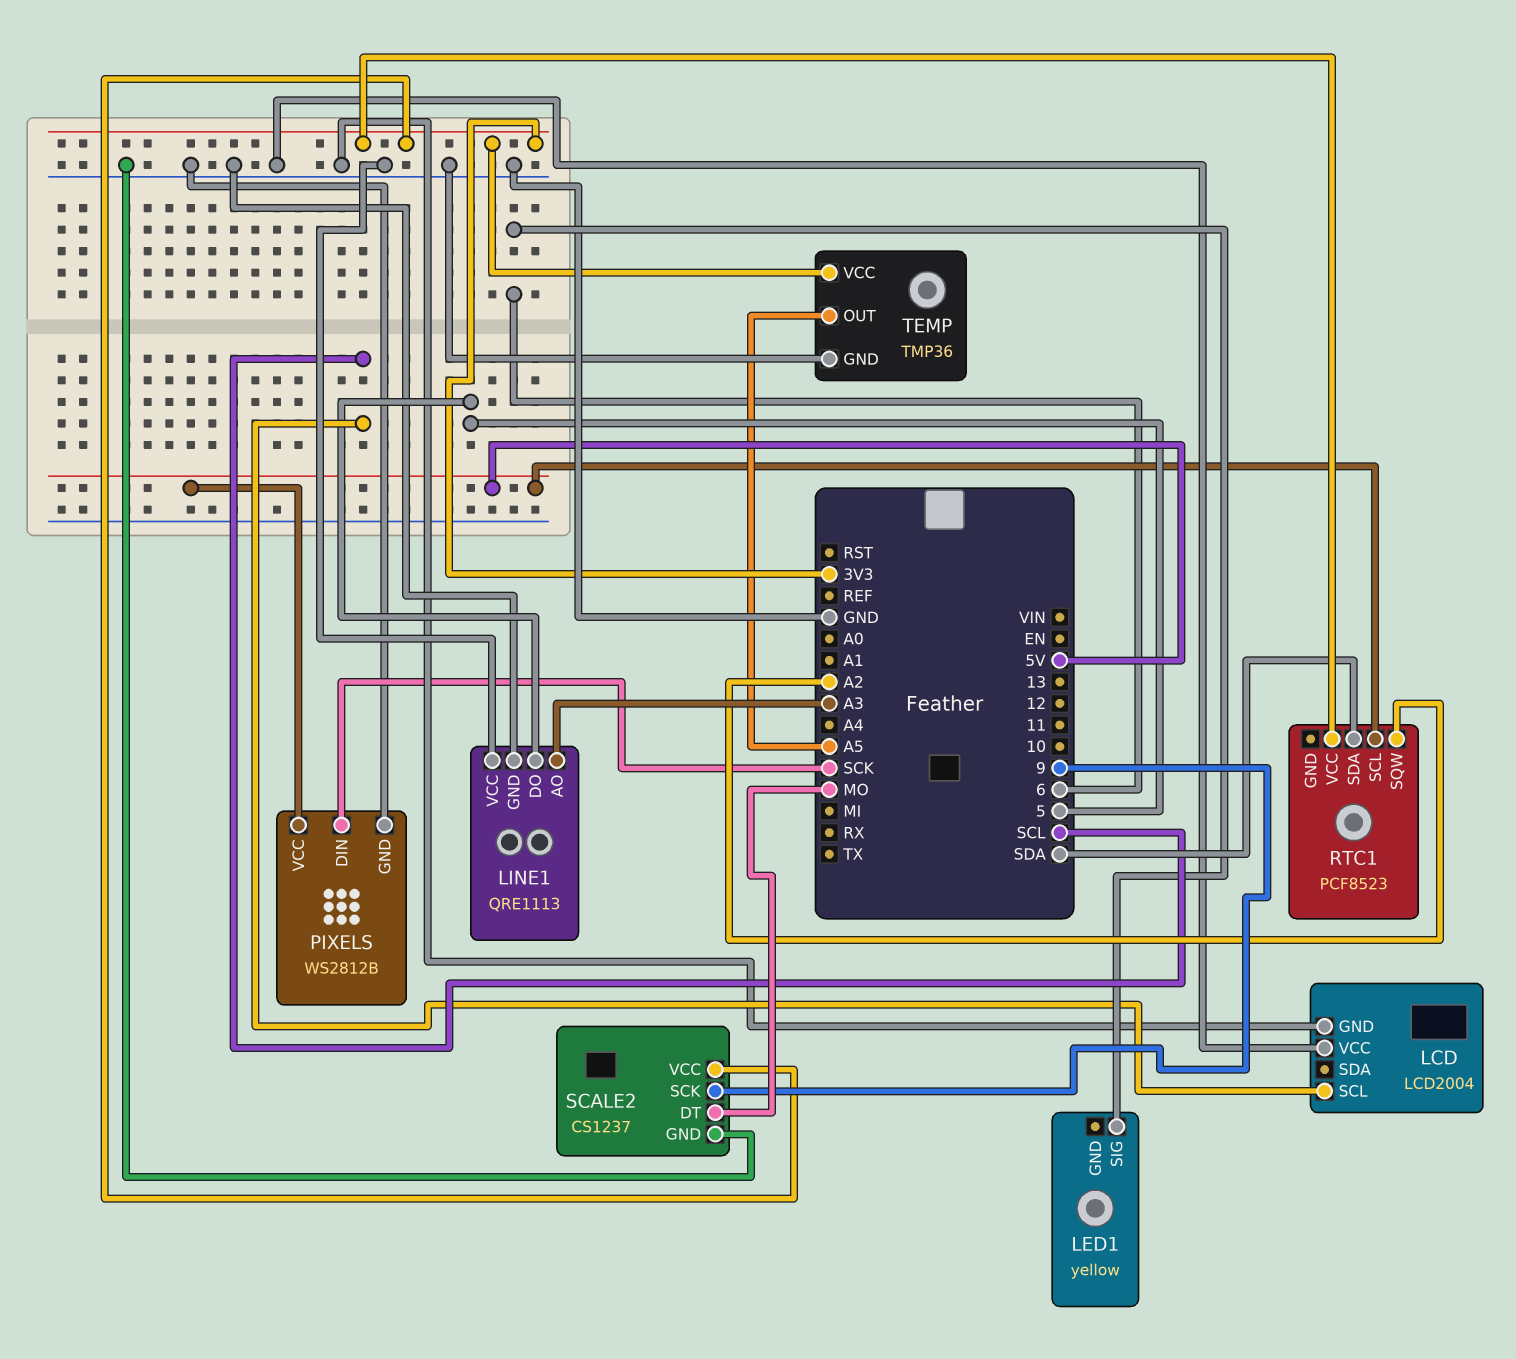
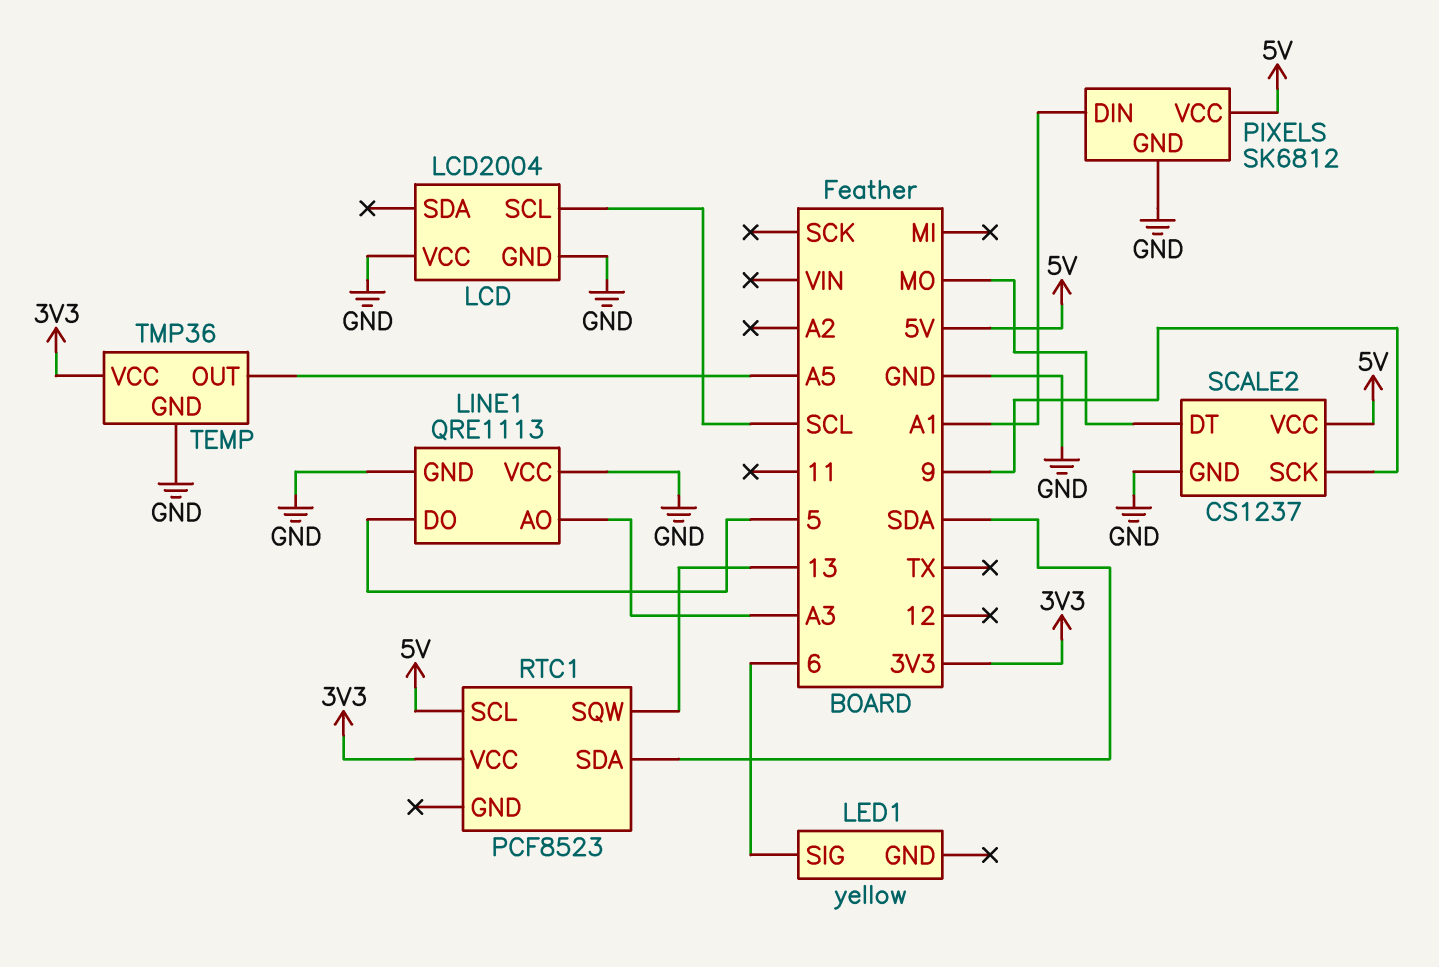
PIXELS: WS2812B -> SK6812
PIXELS pin DIN: SCK -> A1
RTC1 pin SQW: A2 -> 13
SCALE2 pin VCC: 3V3 -> 5V

